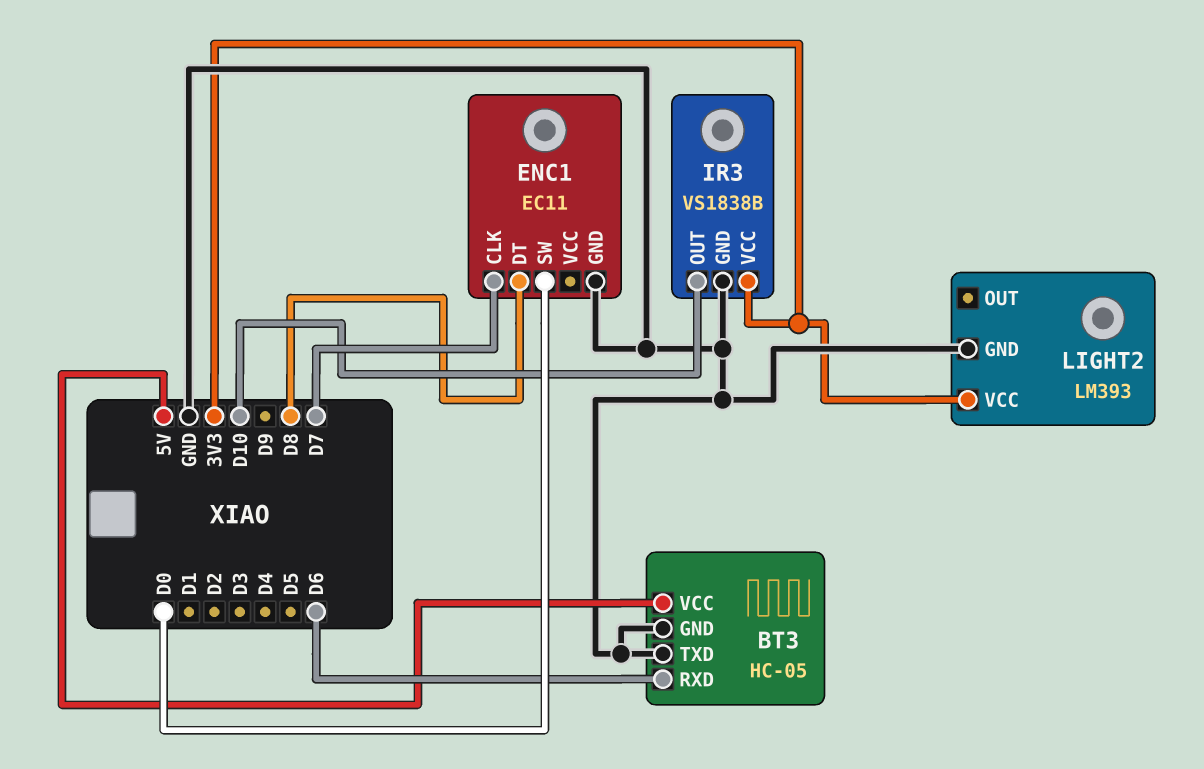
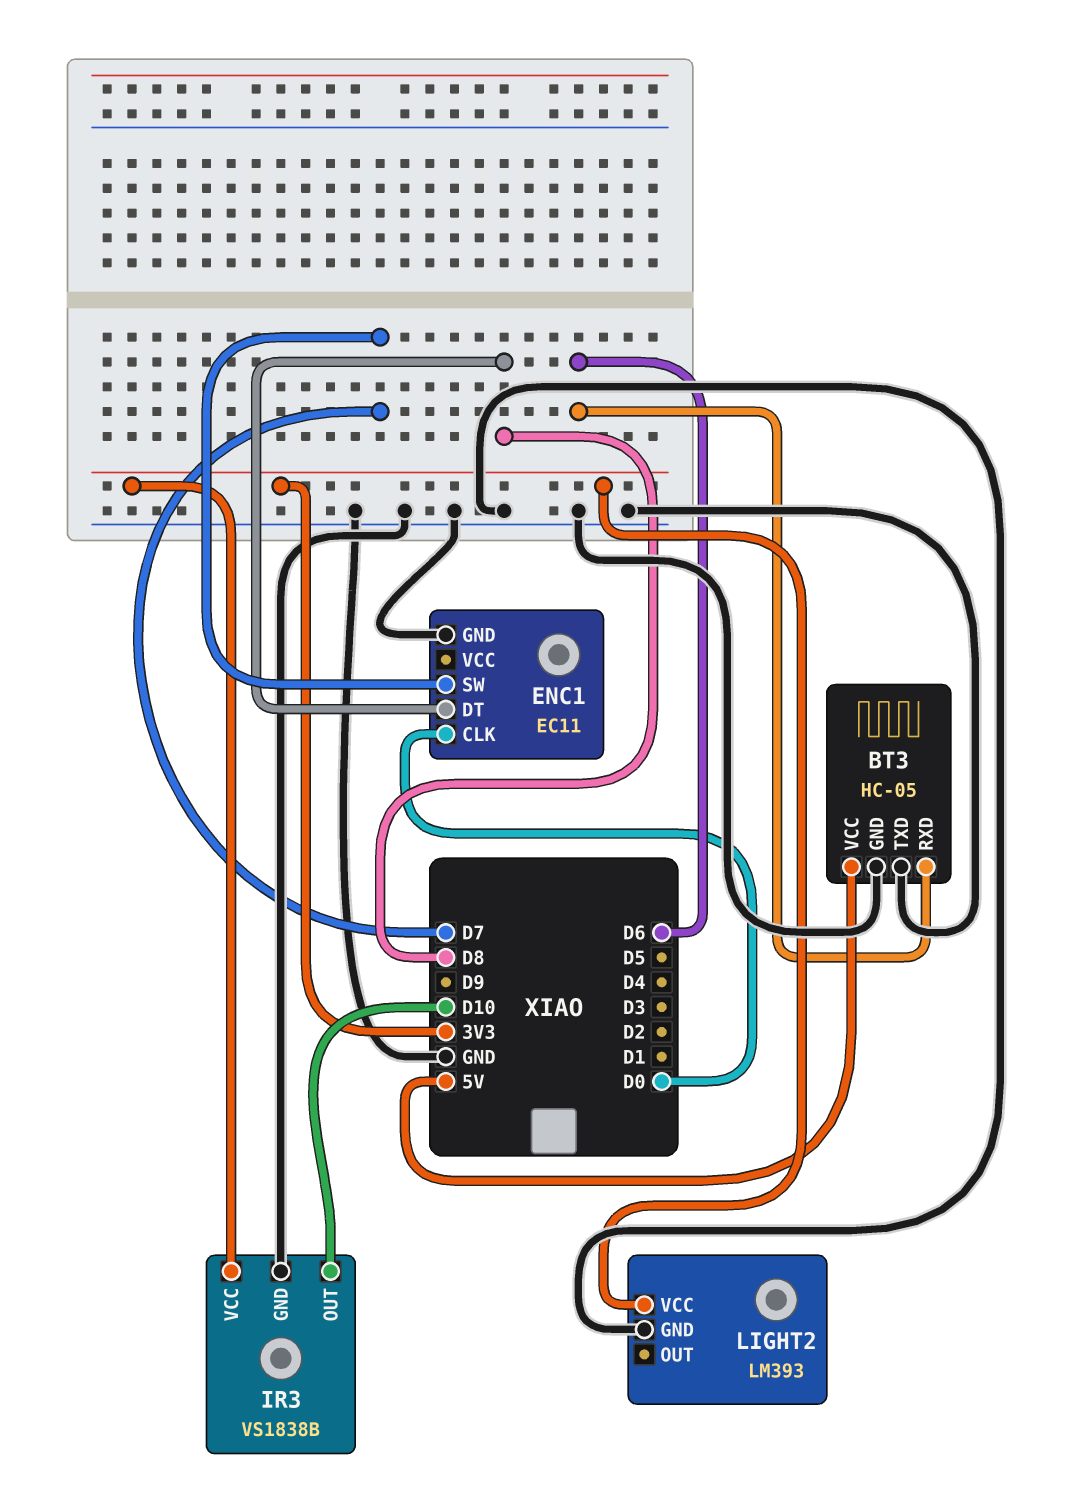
ENC1 pin CLK: D7 -> D0
ENC1 pin SW: D0 -> D7

